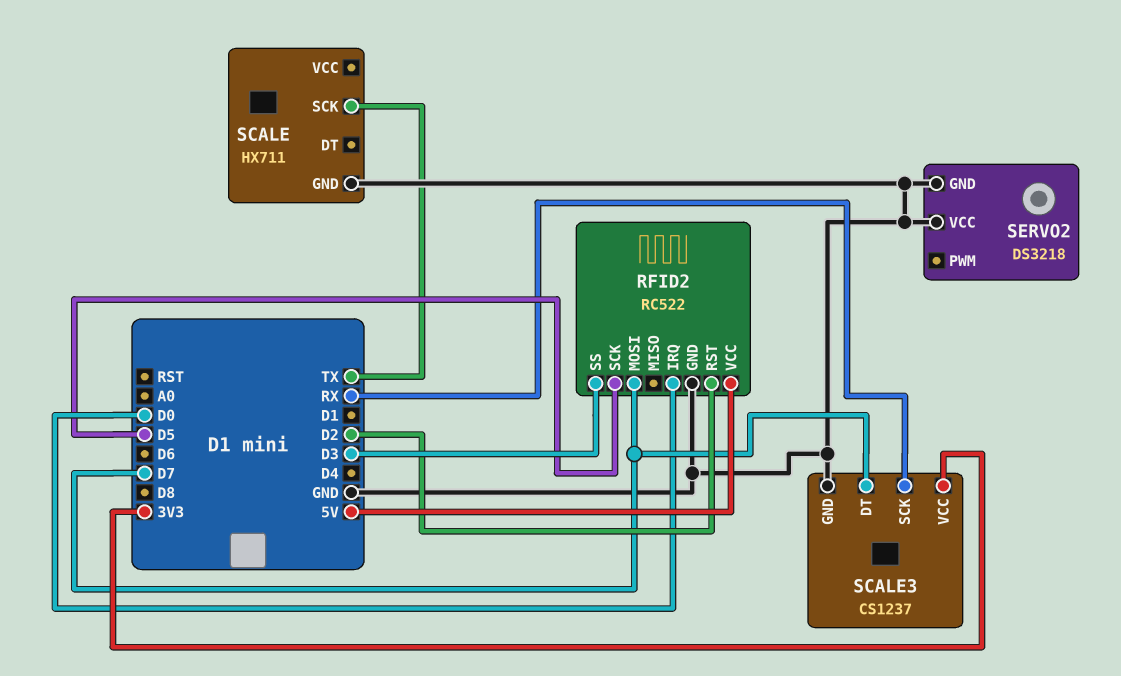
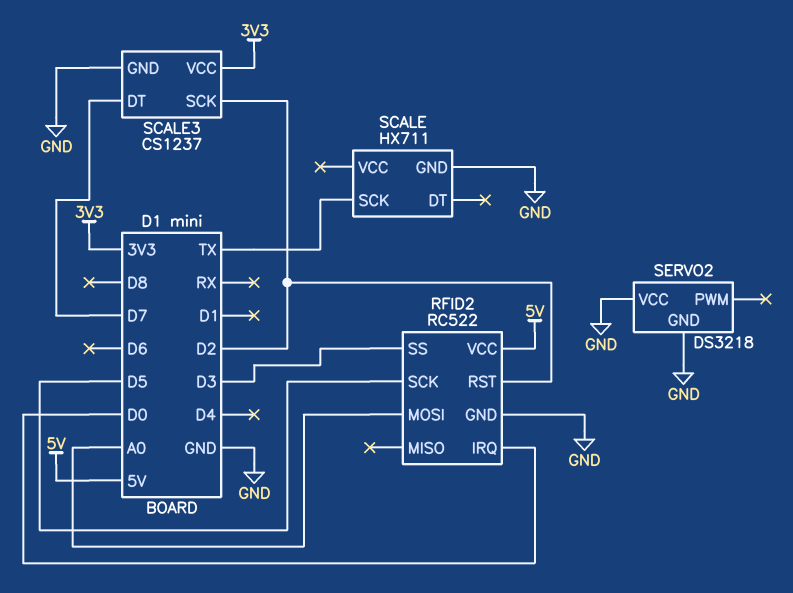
RFID2 pin MOSI: D7 -> A0
SCALE3 pin SCK: RX -> D2

